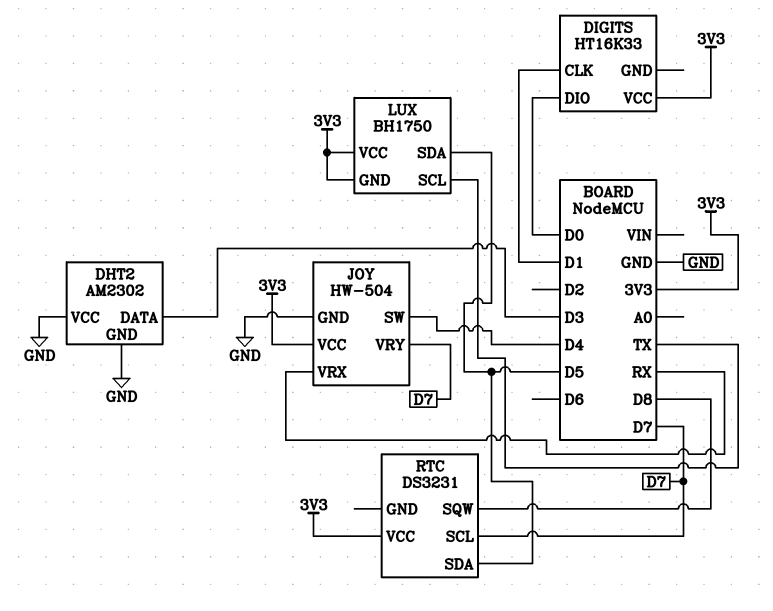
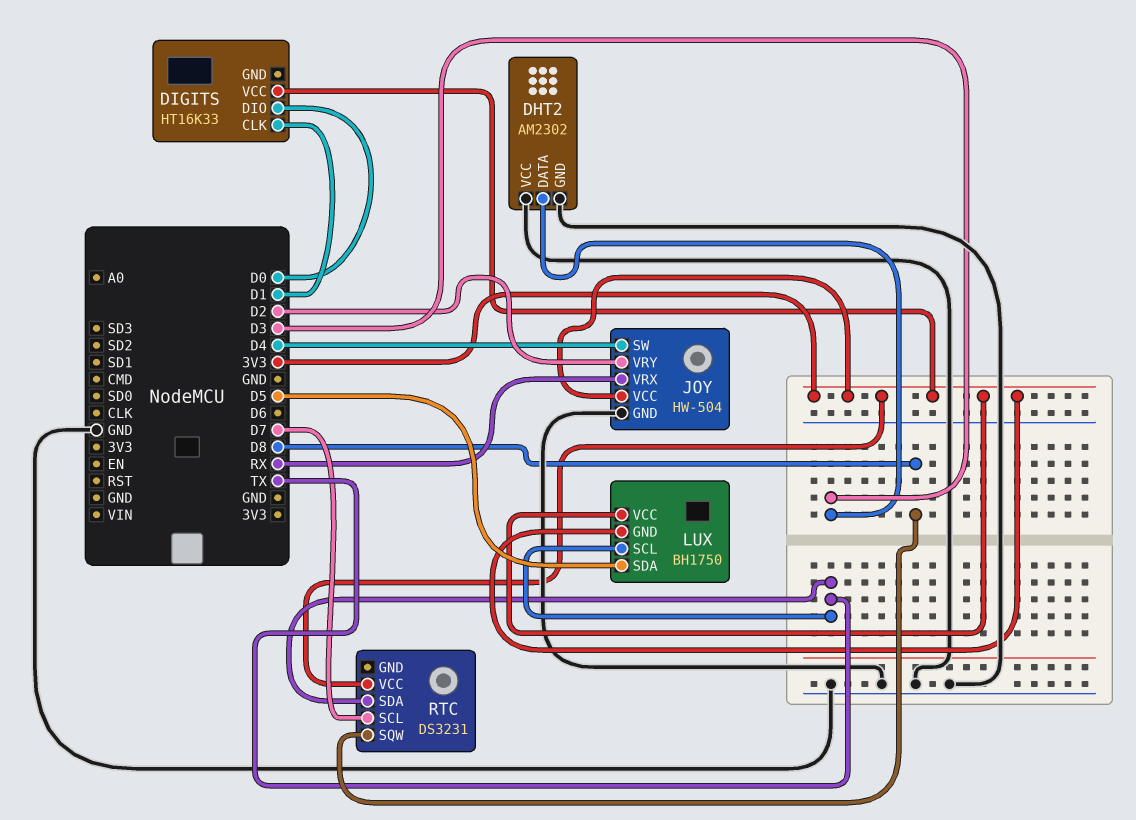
JOY pin VRY: D7 -> D2
RTC pin SDA: D5 -> TX

